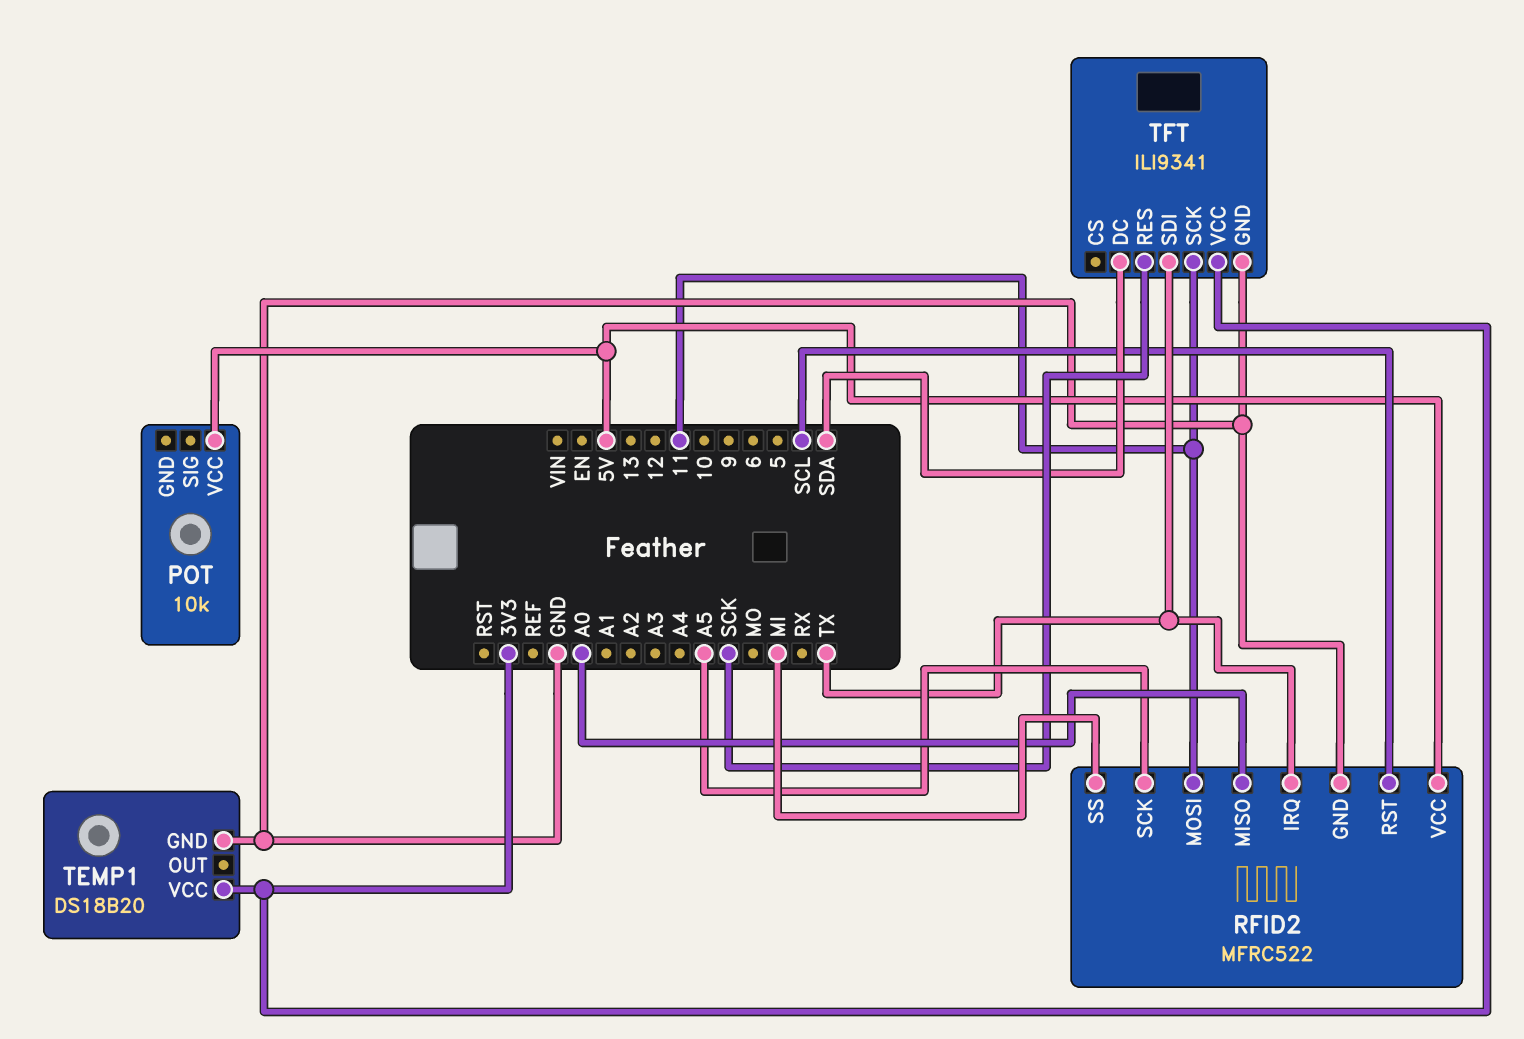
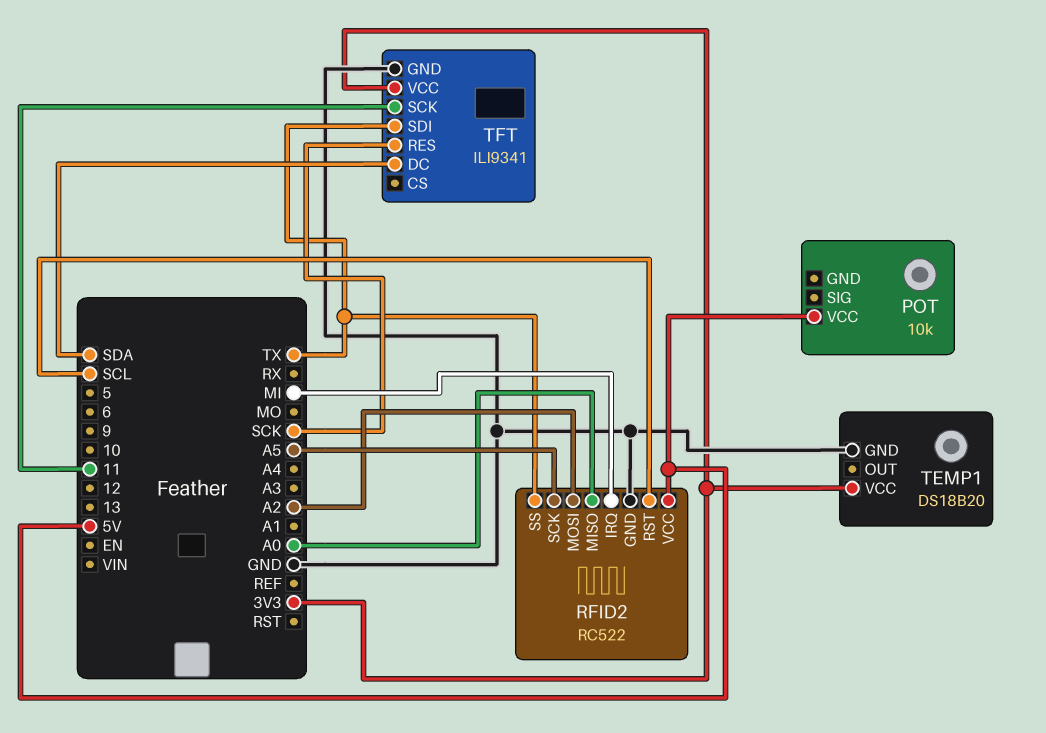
RFID2: MFRC522 -> RC522
RFID2 pin IRQ: TX -> MI
RFID2 pin MOSI: 11 -> A2
RFID2 pin SS: MI -> TX

